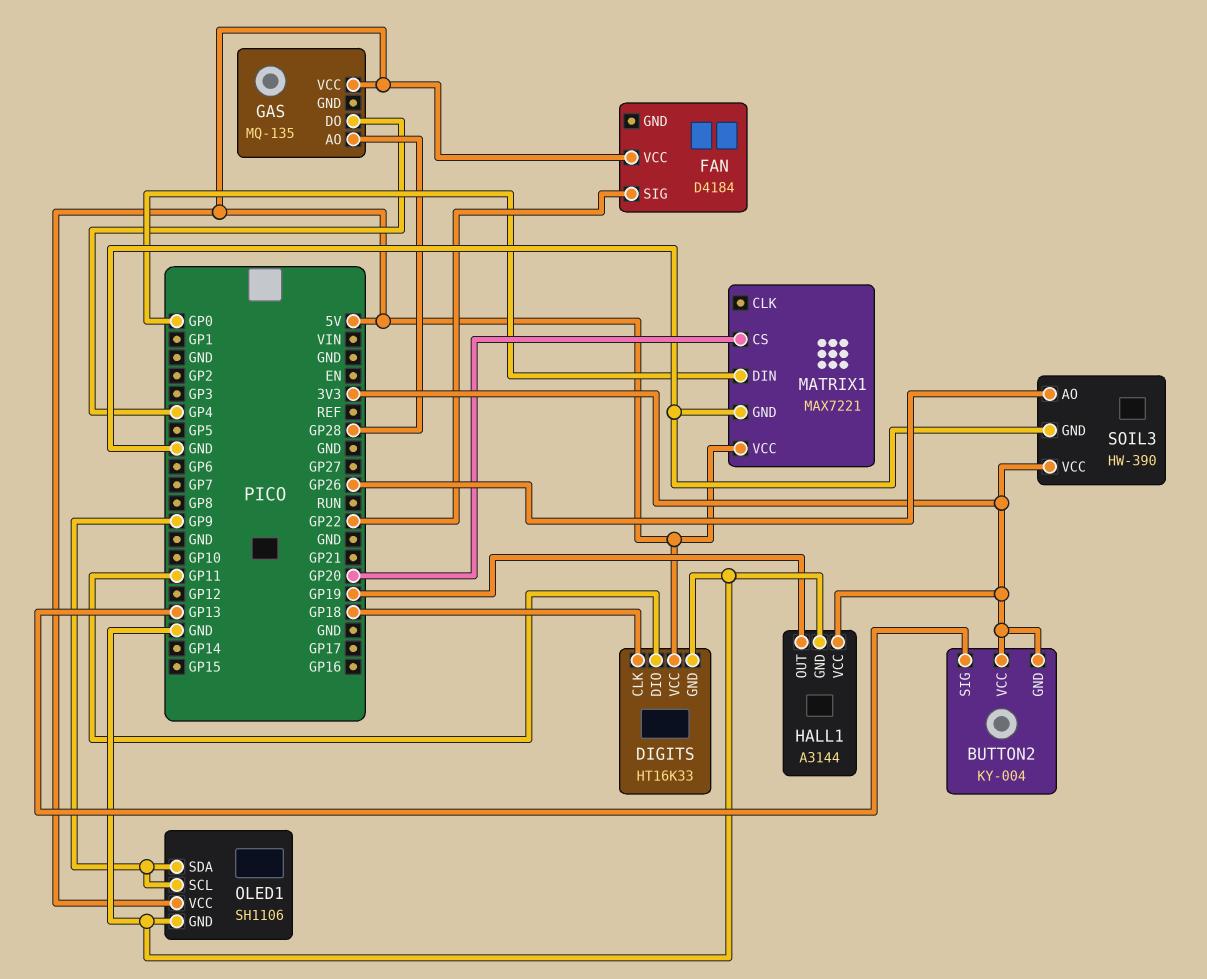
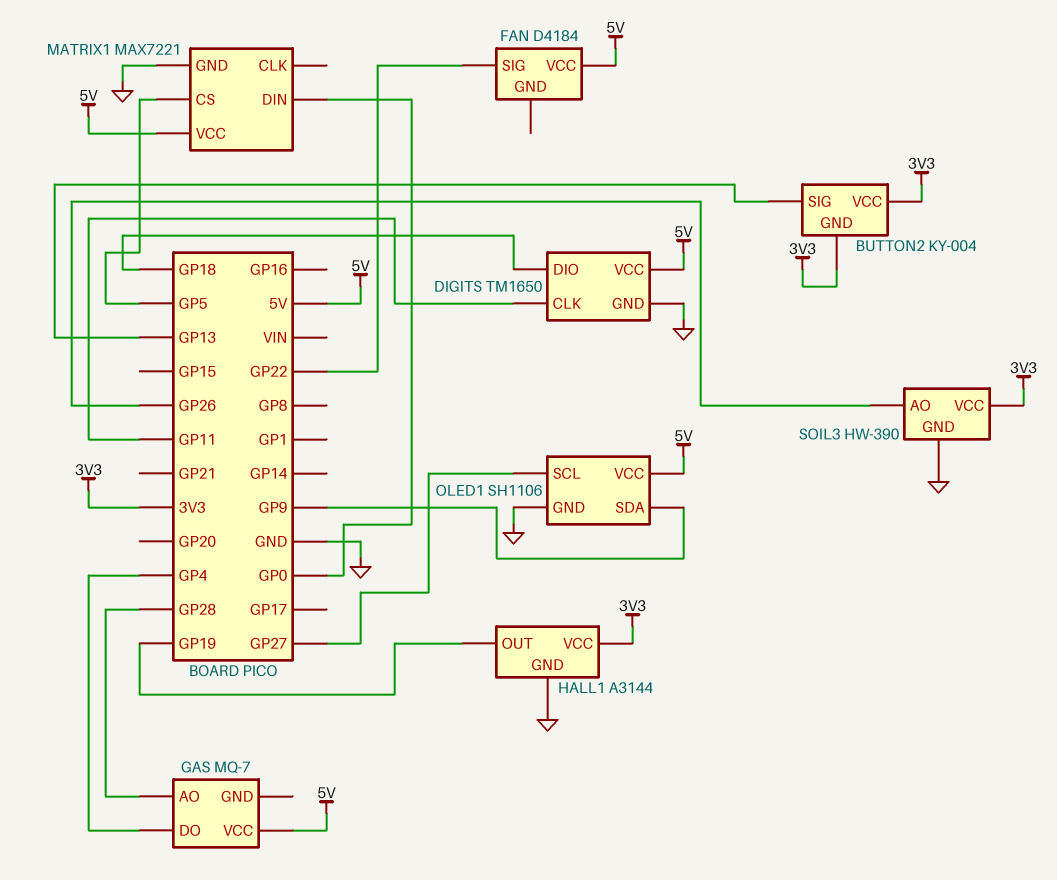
DIGITS: HT16K33 -> TM1650
DIGITS pin CLK: GP18 -> GP11
DIGITS pin DIO: GP11 -> GP18
GAS: MQ-135 -> MQ-7
MATRIX1 pin CS: GP20 -> GP5
OLED1 pin SCL: GP9 -> GP27

